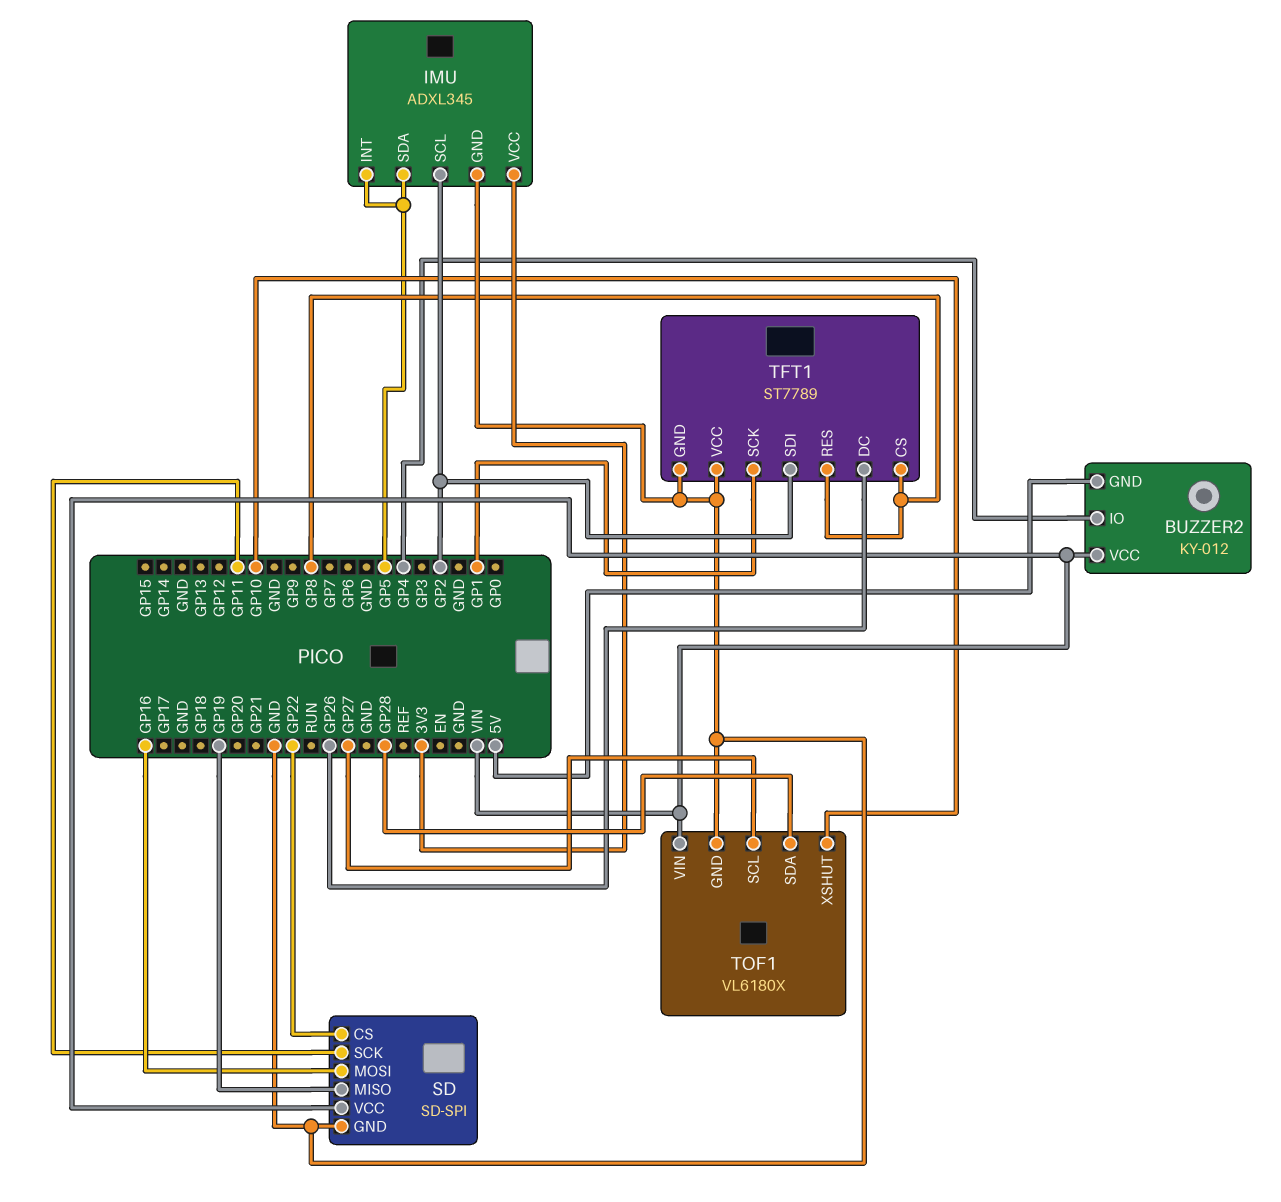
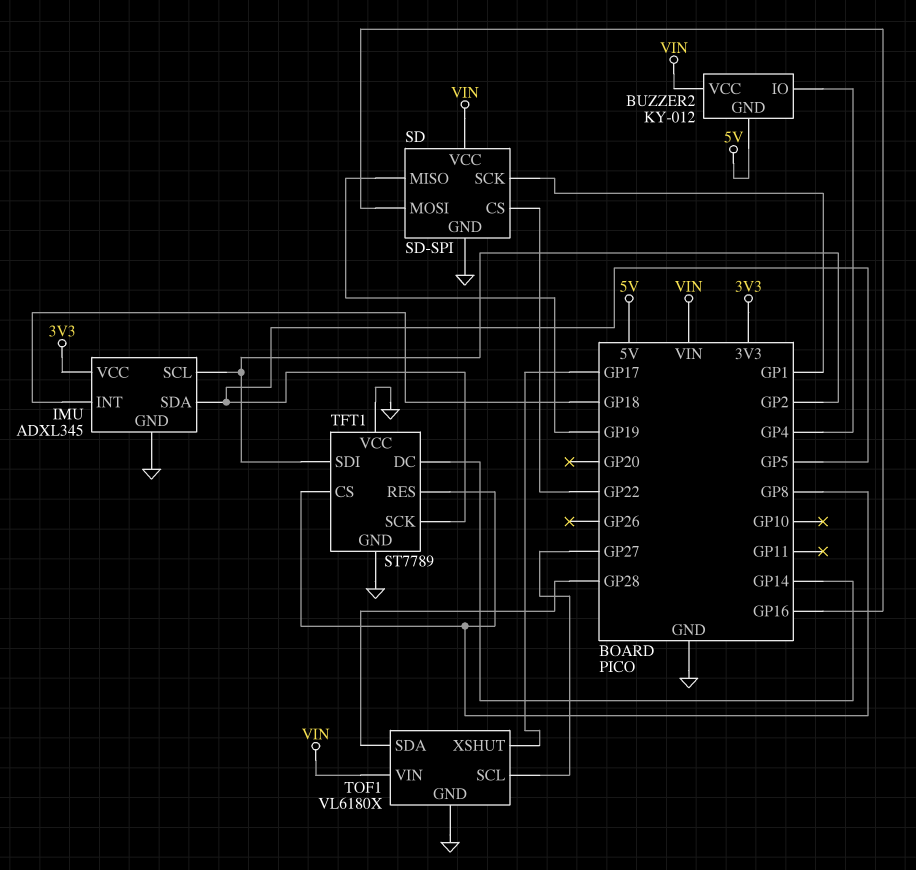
IMU pin INT: GP5 -> GP18
SD pin SCK: GP11 -> GP1
TFT1 pin DC: GP26 -> GP14
TFT1 pin SCK: GP1 -> GP5
TOF1 pin XSHUT: GP10 -> GP17

